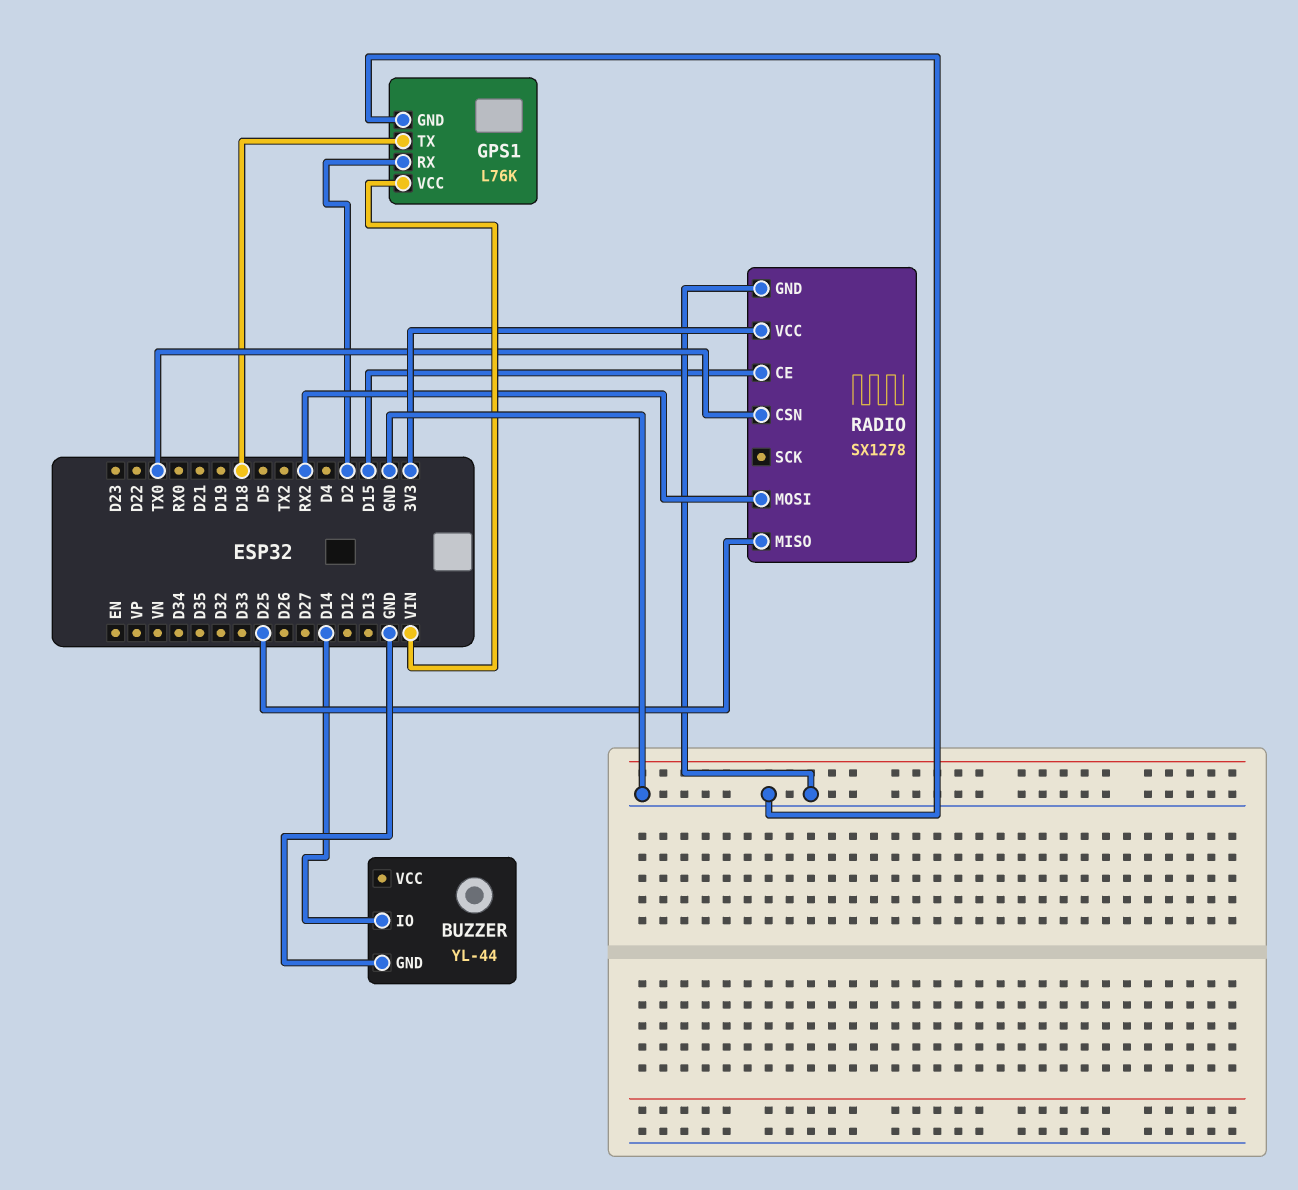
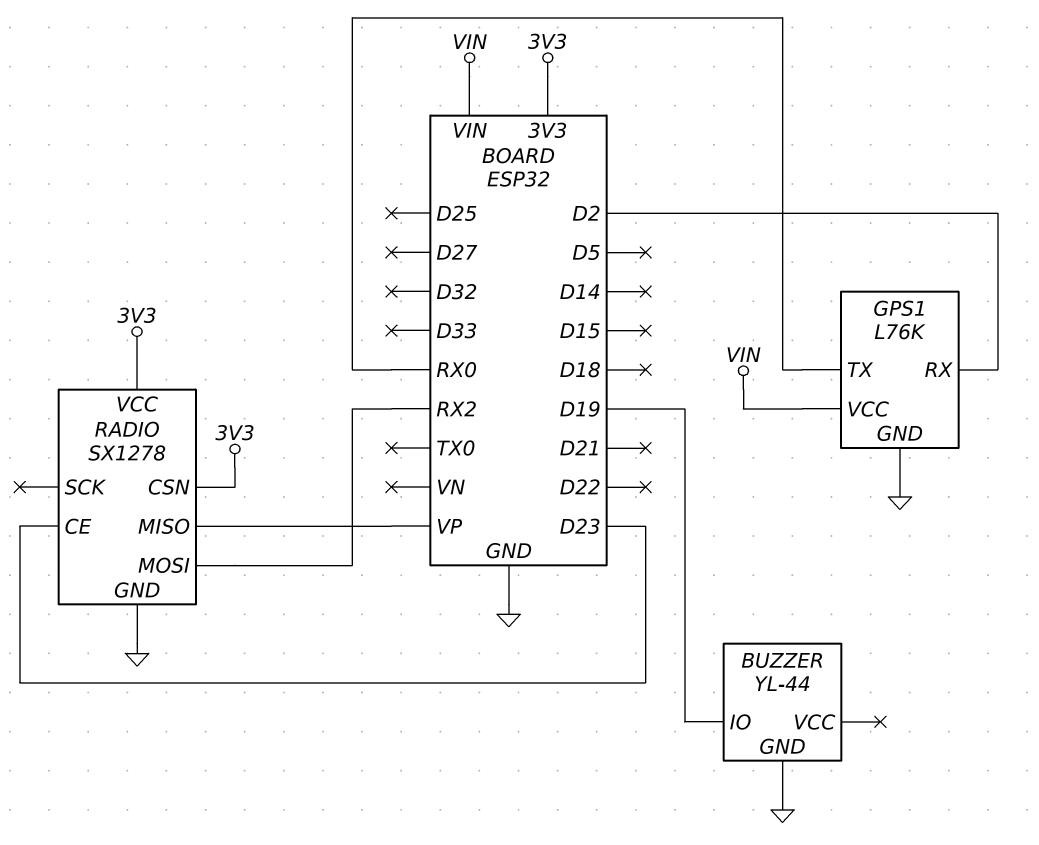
BUZZER pin IO: D14 -> D19
GPS1 pin TX: D18 -> RX0
RADIO pin CE: D15 -> D23
RADIO pin CSN: TX0 -> 3V3
RADIO pin MISO: D25 -> VP

